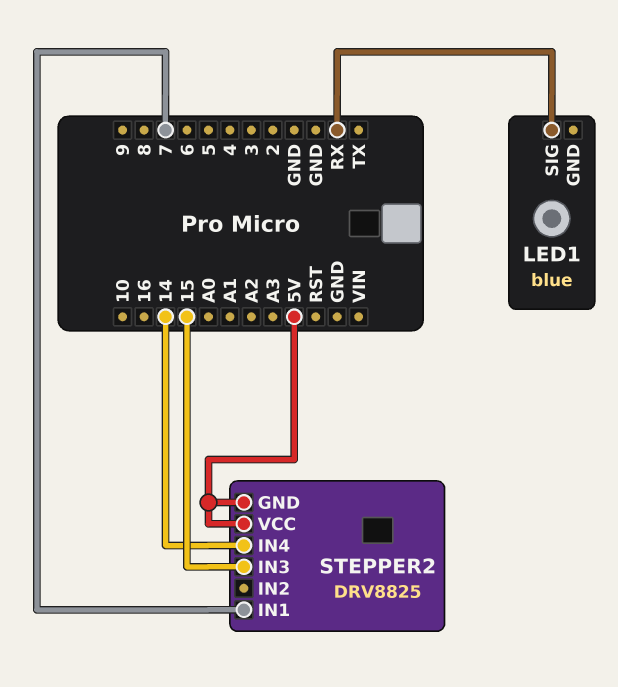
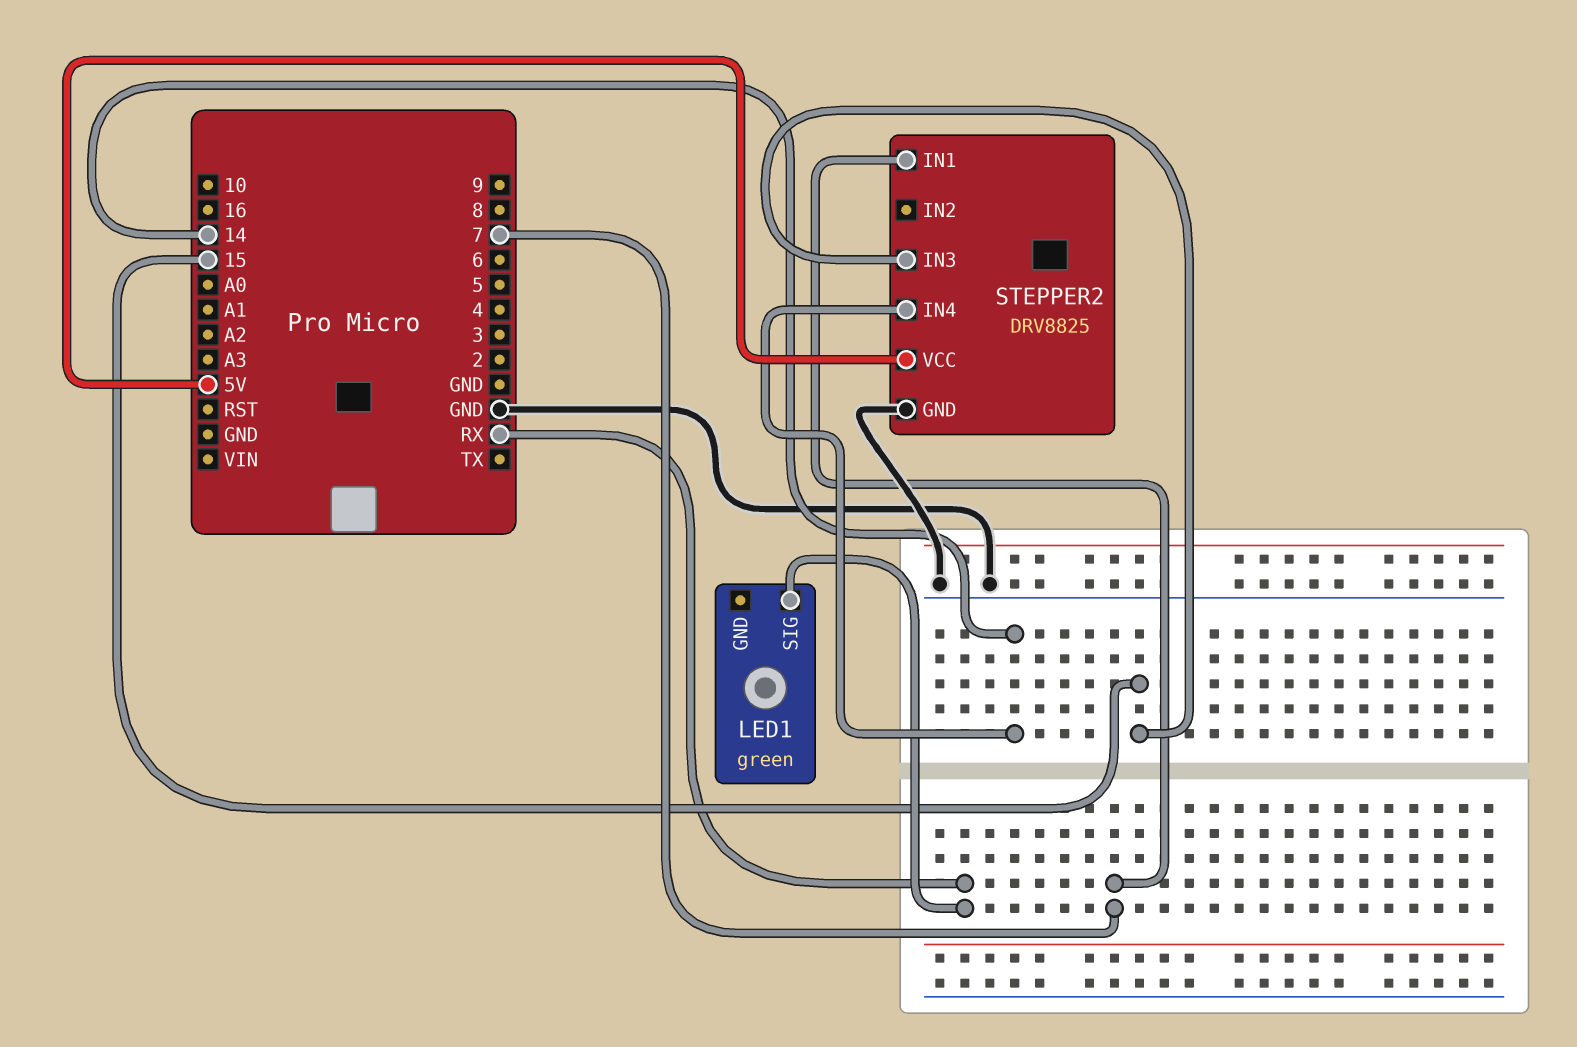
LED1: blue -> green
STEPPER2 pin GND: 5V -> GND

